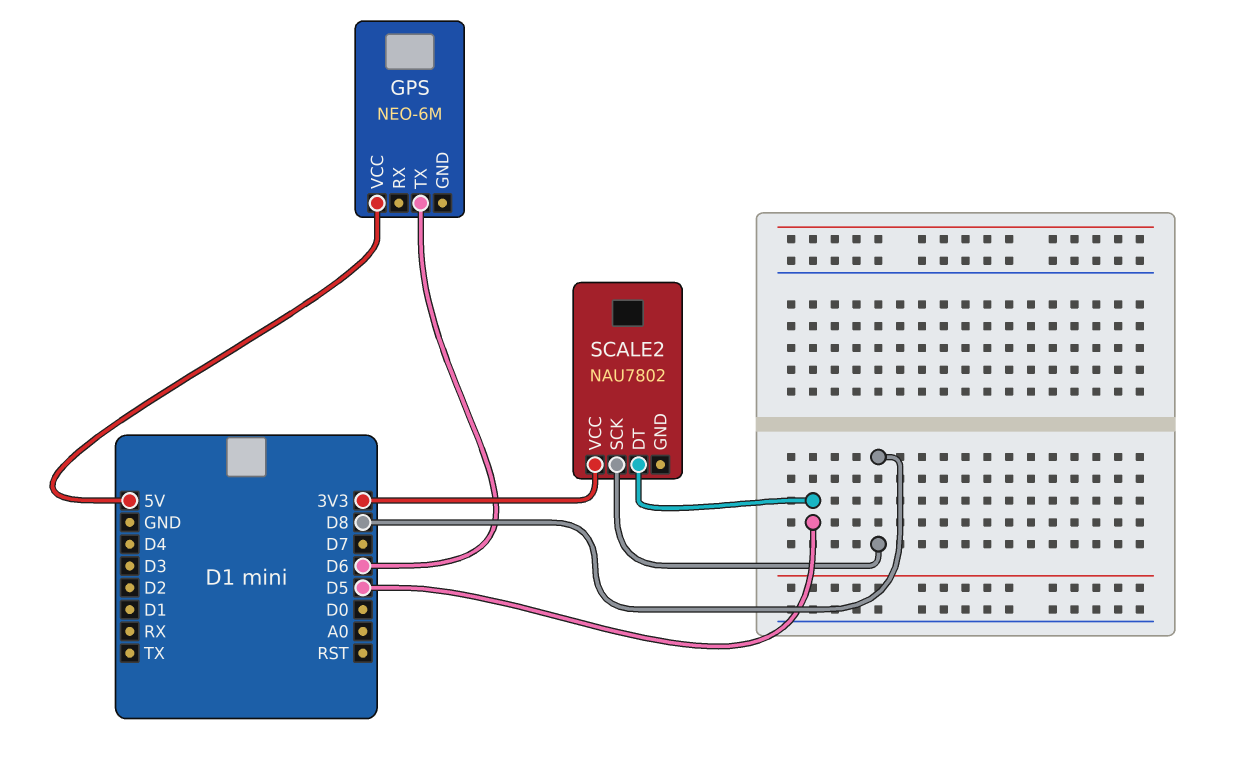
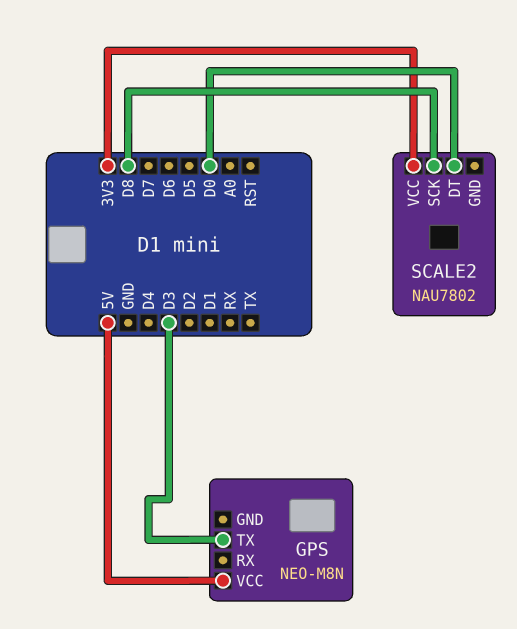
GPS: NEO-6M -> NEO-M8N
GPS pin TX: D6 -> D3
SCALE2 pin DT: D5 -> D0

